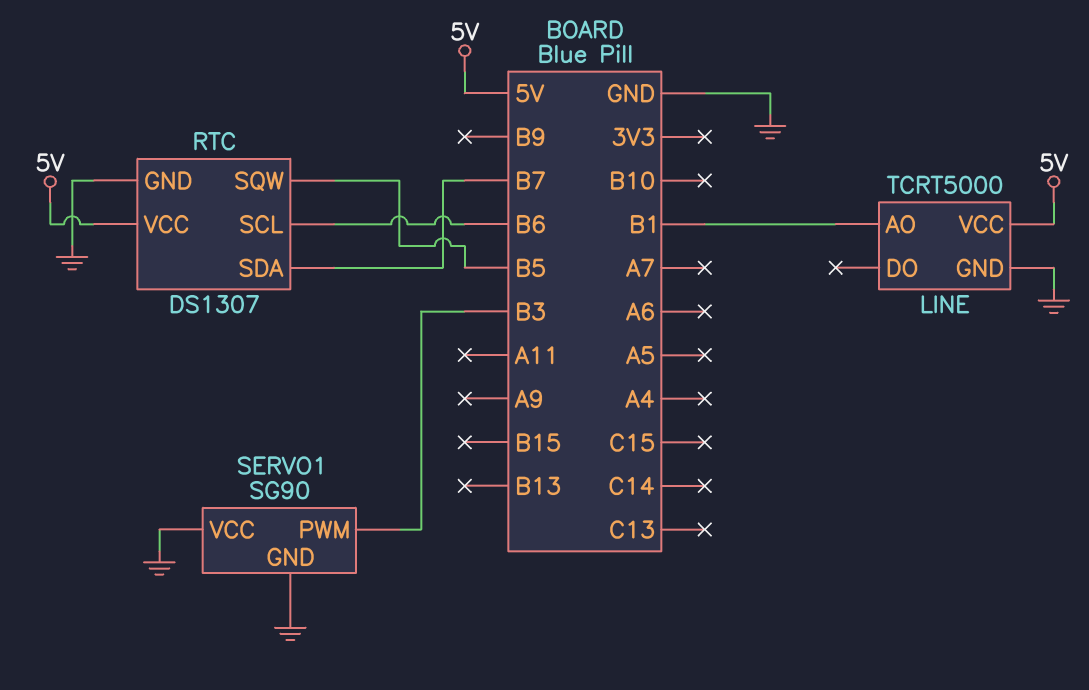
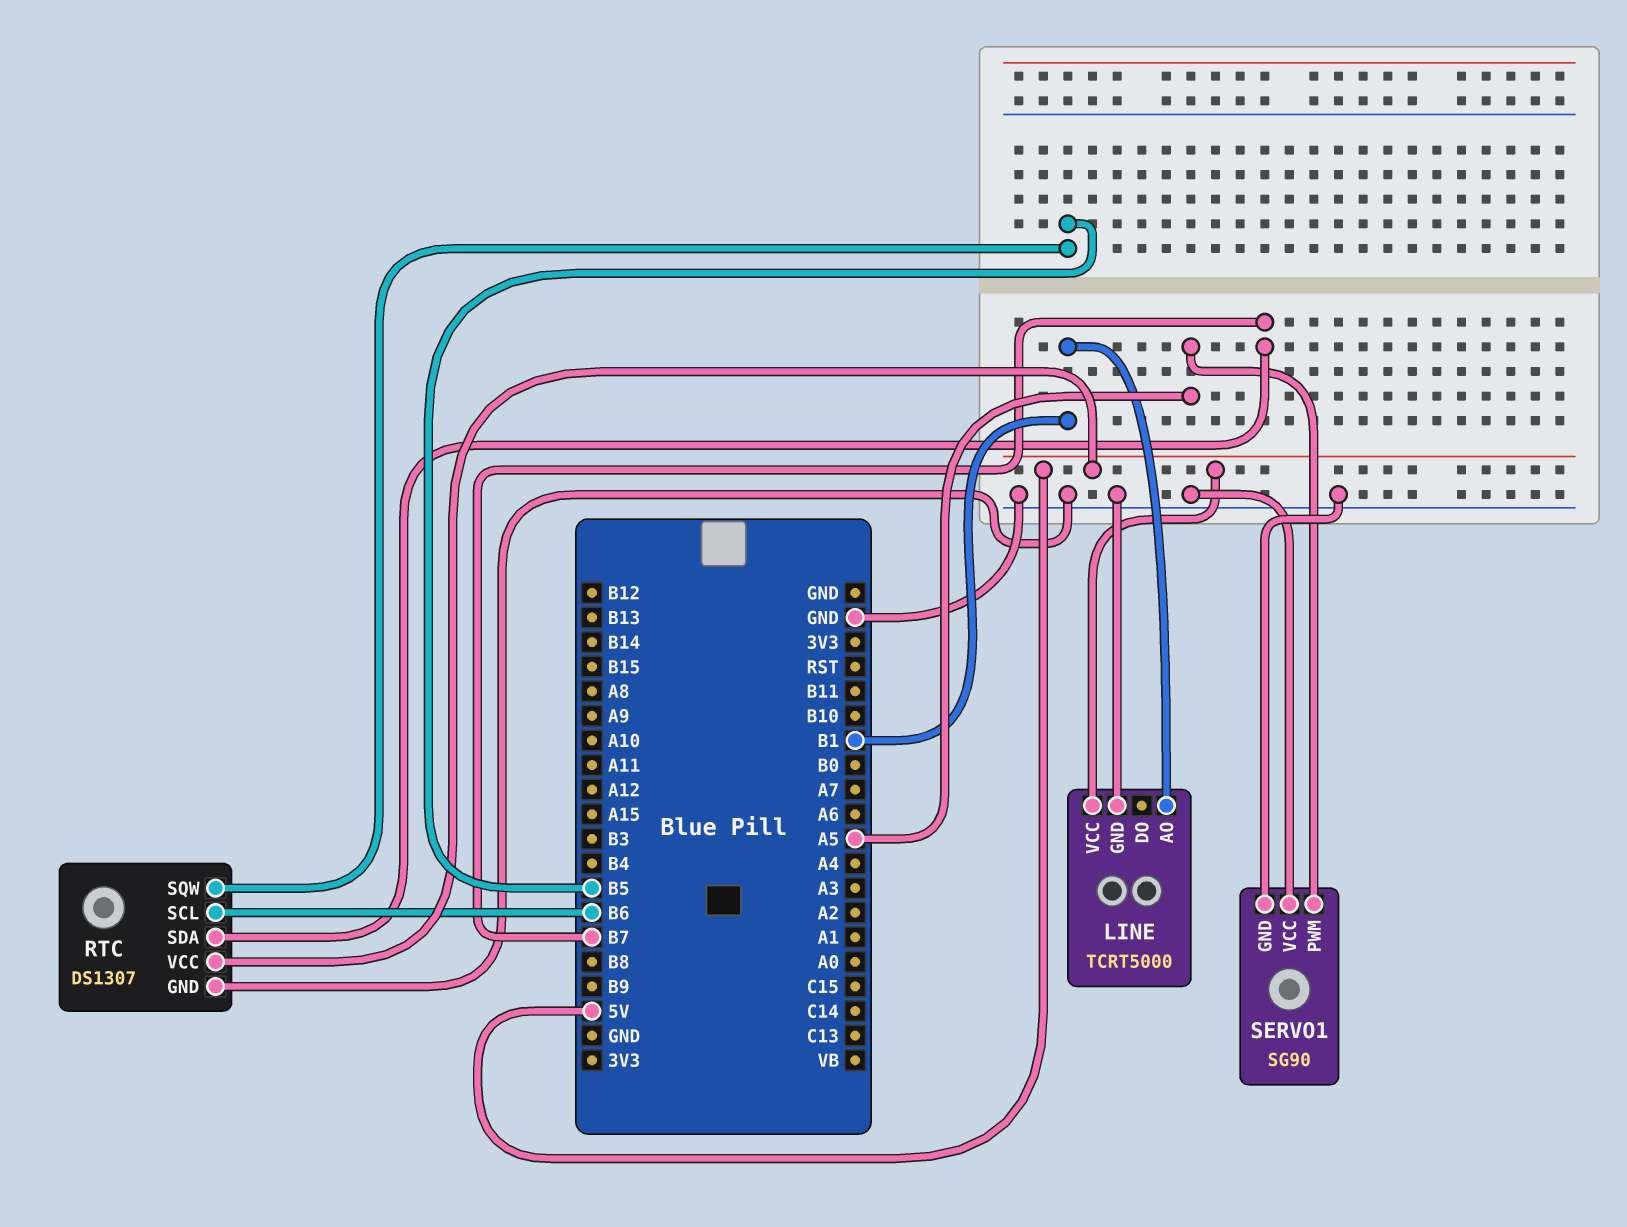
SERVO1 pin PWM: B3 -> A5

